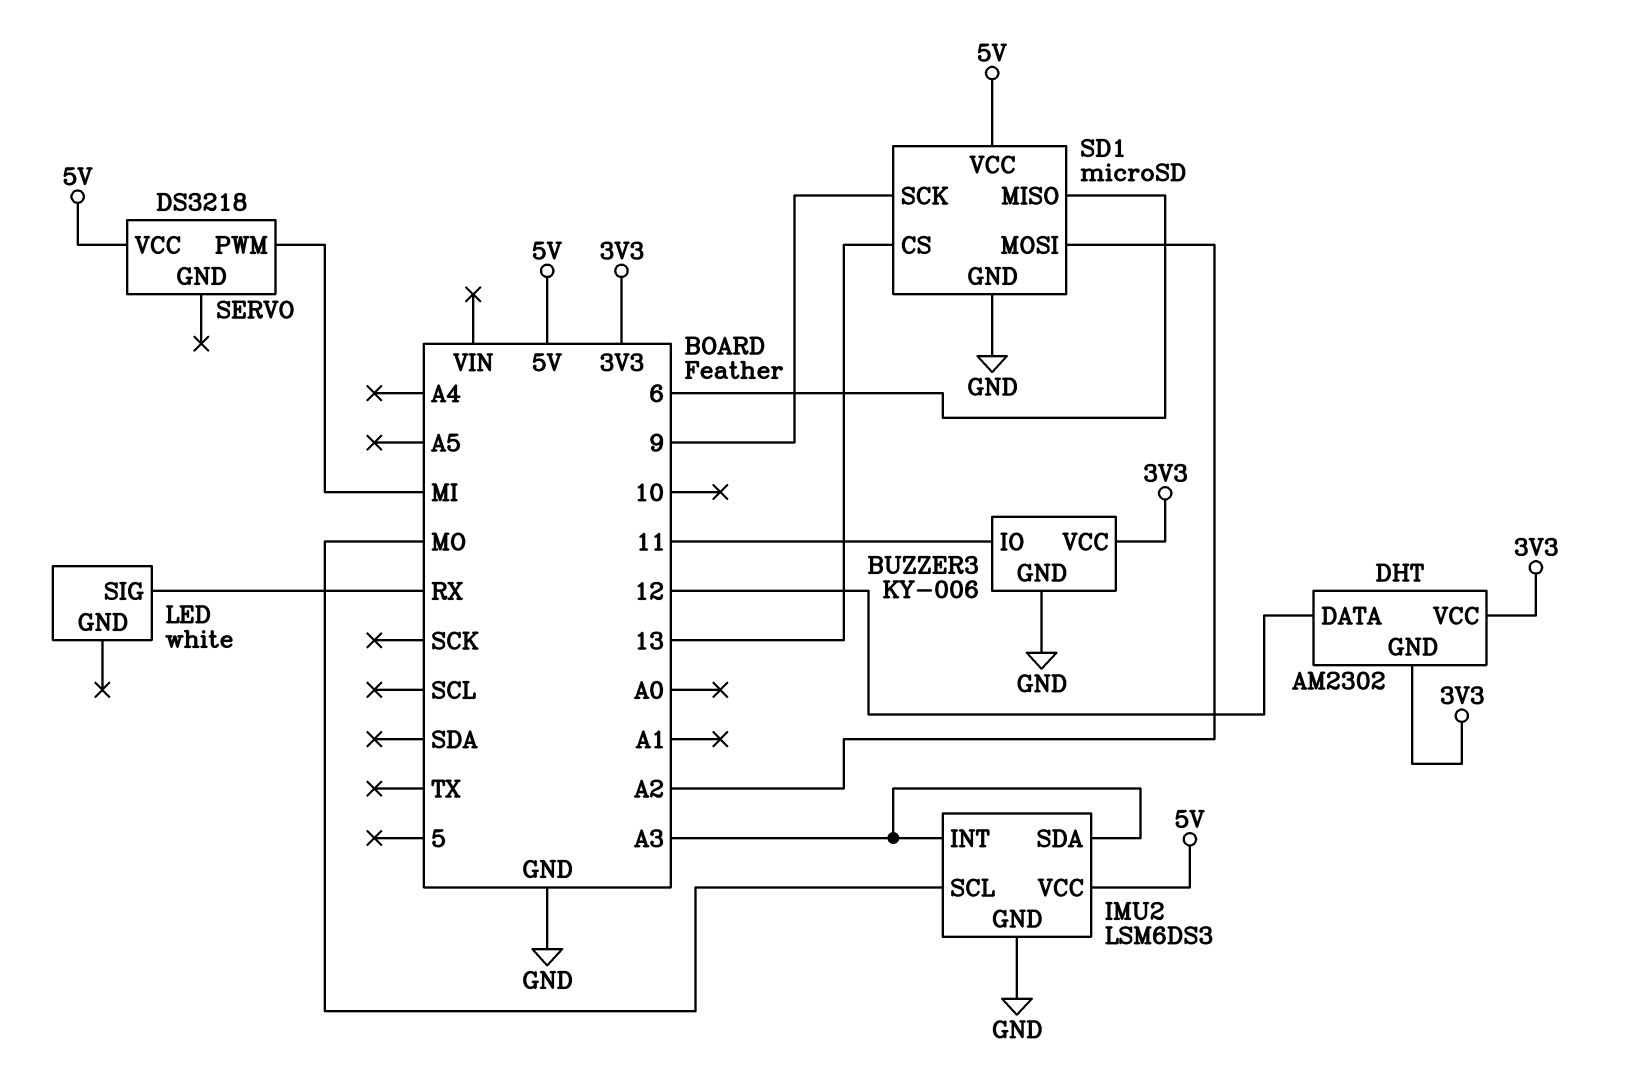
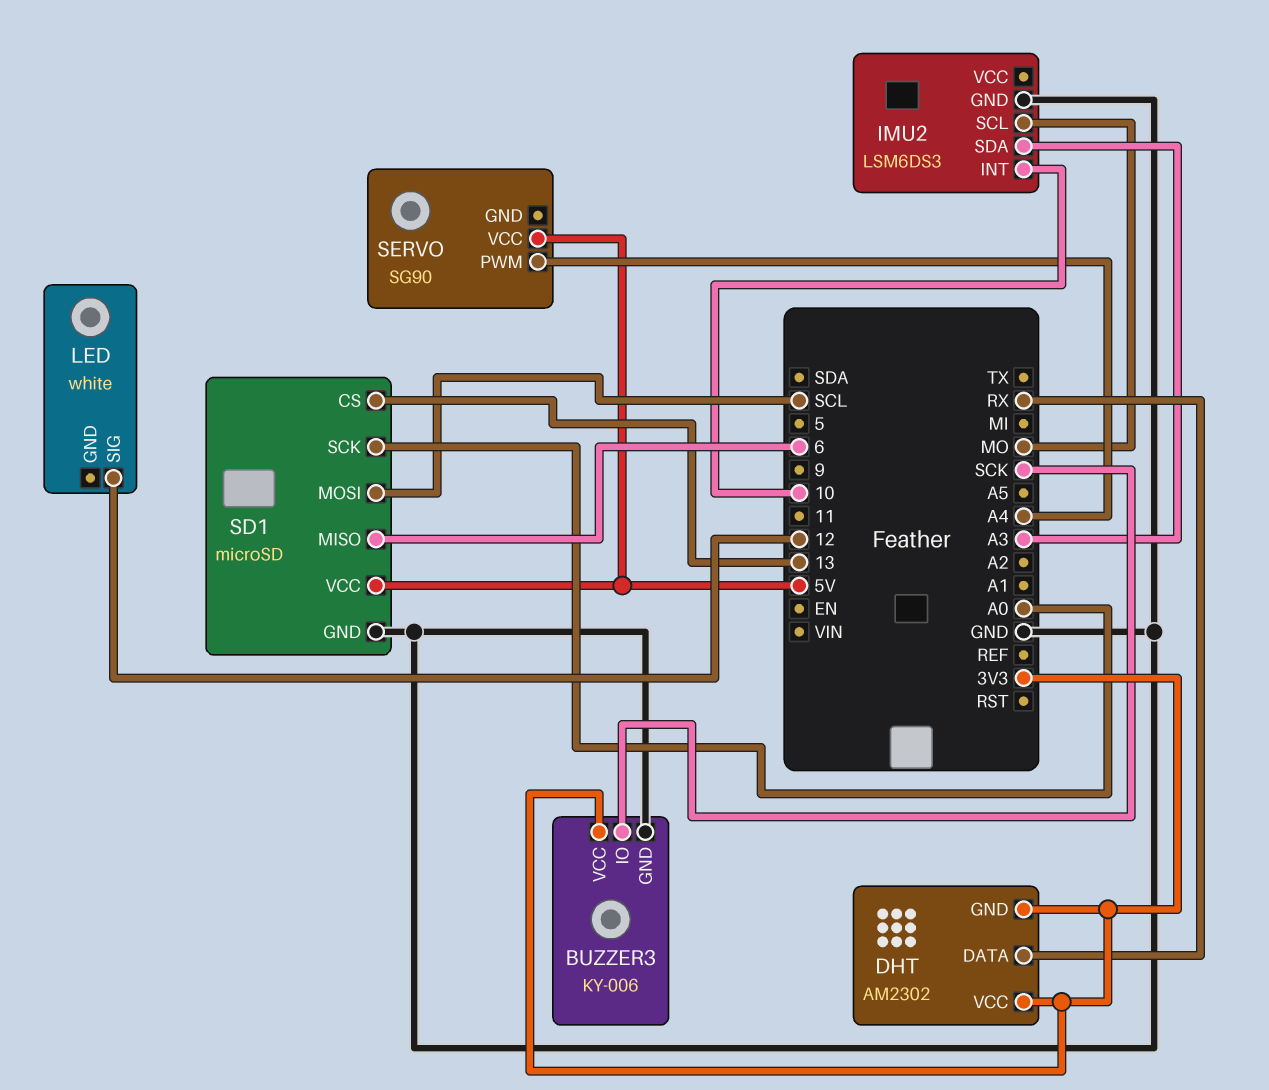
BUZZER3 pin IO: 11 -> SCK
DHT pin DATA: 12 -> RX
IMU2 pin INT: A3 -> 10
IMU2 pin VCC: 5V -> none
LED pin SIG: RX -> 12
SD1 pin MOSI: A2 -> SCL
SD1 pin SCK: 9 -> A0
SERVO: DS3218 -> SG90
SERVO pin PWM: MI -> A4

